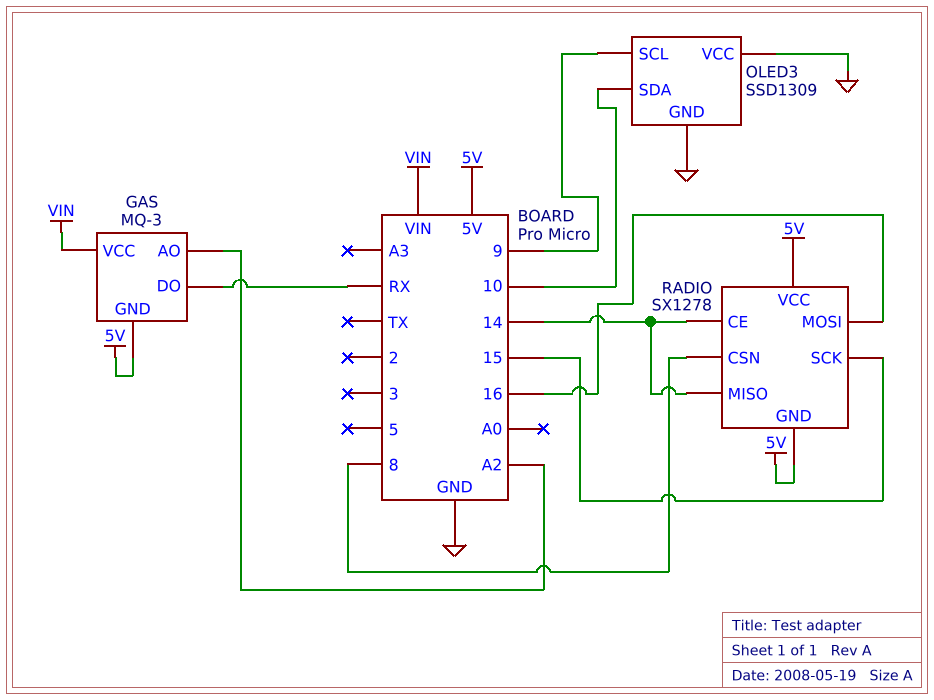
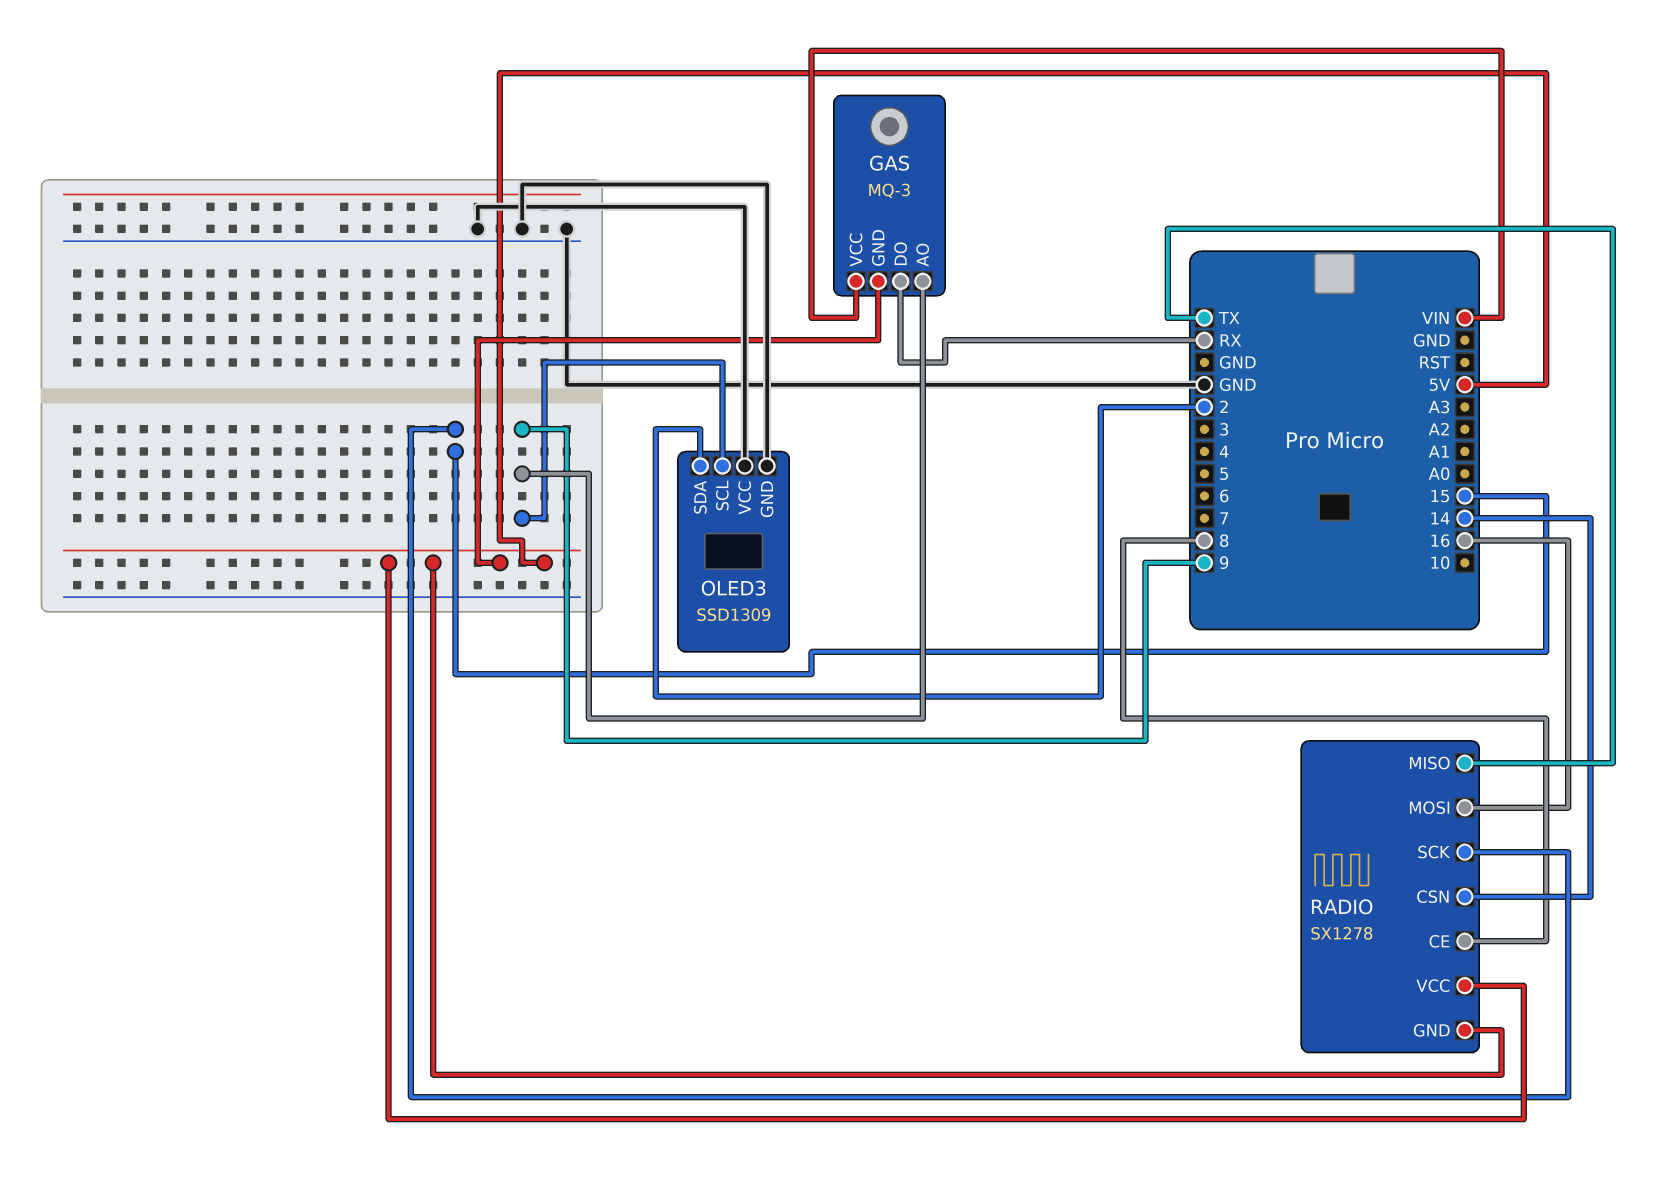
GAS pin AO: A2 -> 9
OLED3 pin SDA: 10 -> 2
RADIO pin CE: 14 -> 8
RADIO pin CSN: 8 -> 14
RADIO pin MISO: 14 -> TX

